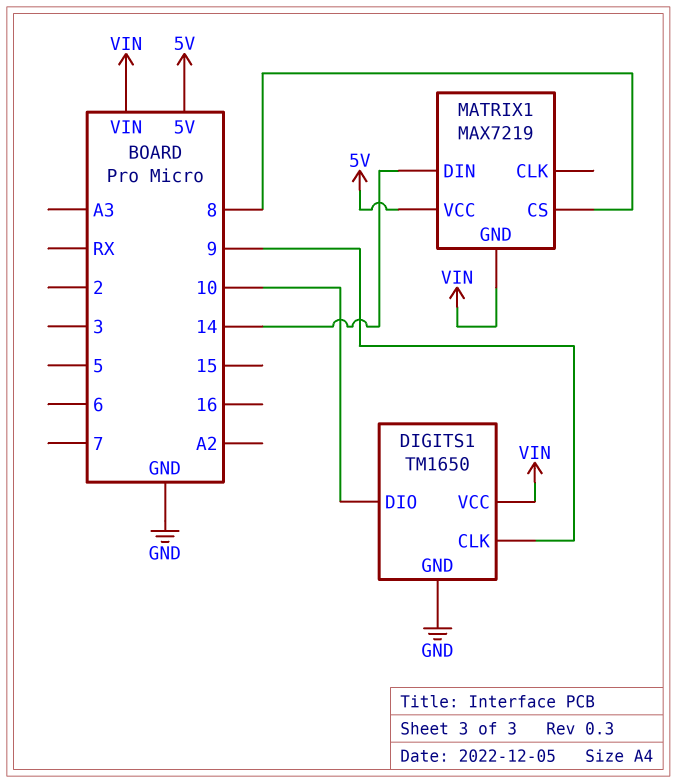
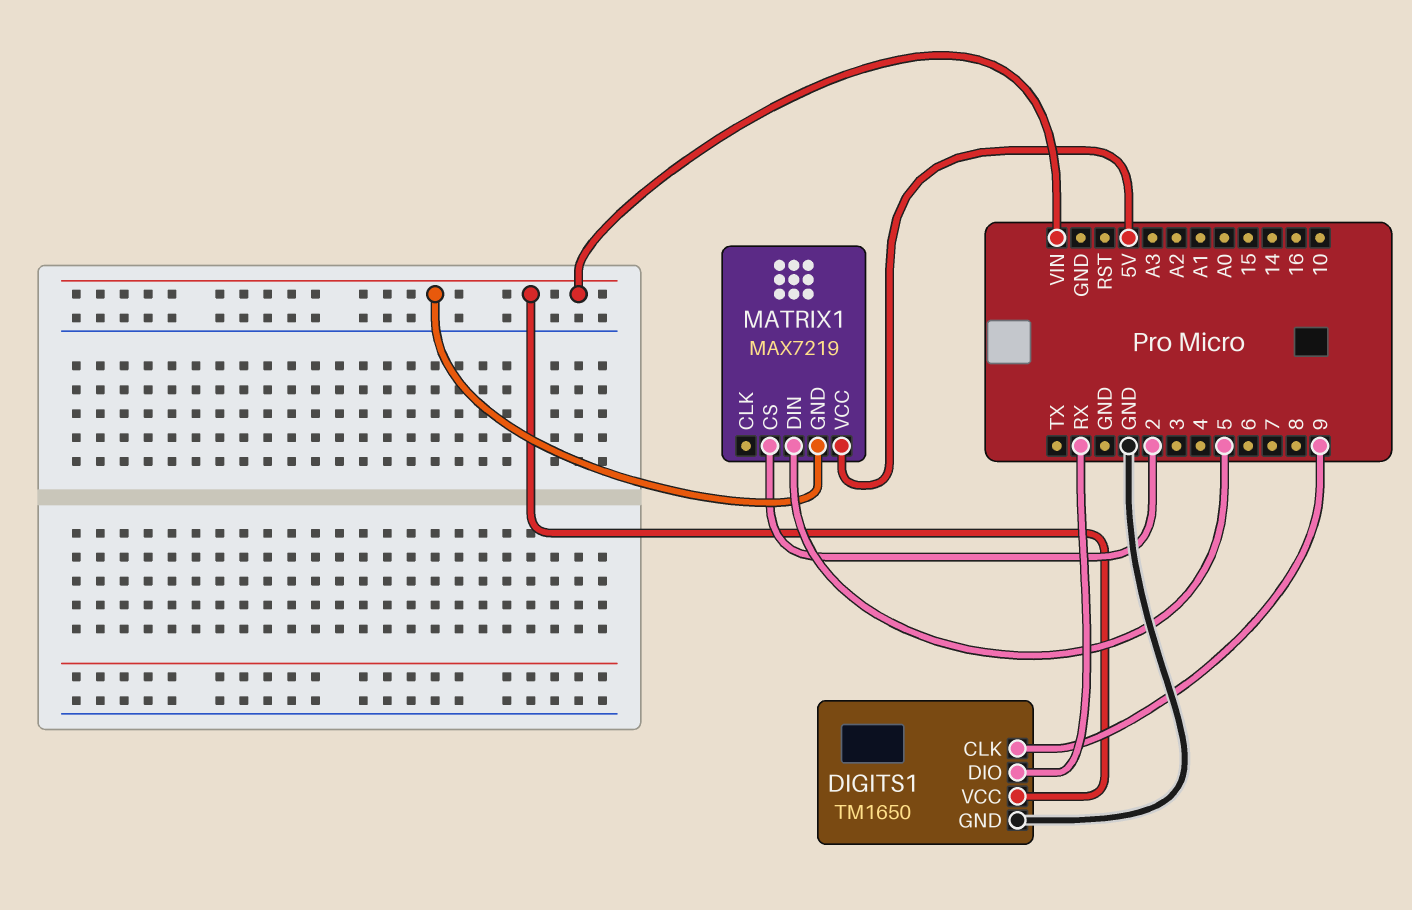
DIGITS1 pin DIO: 10 -> RX
MATRIX1 pin CS: 8 -> 2
MATRIX1 pin DIN: 14 -> 5

